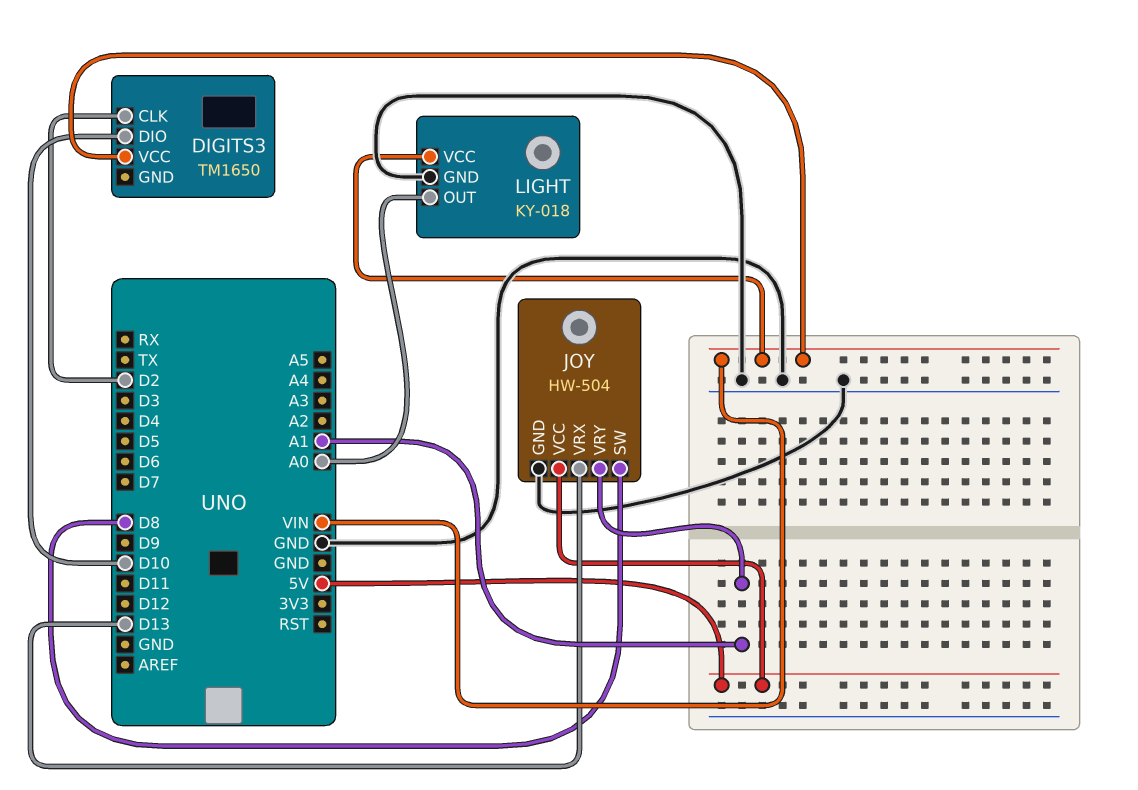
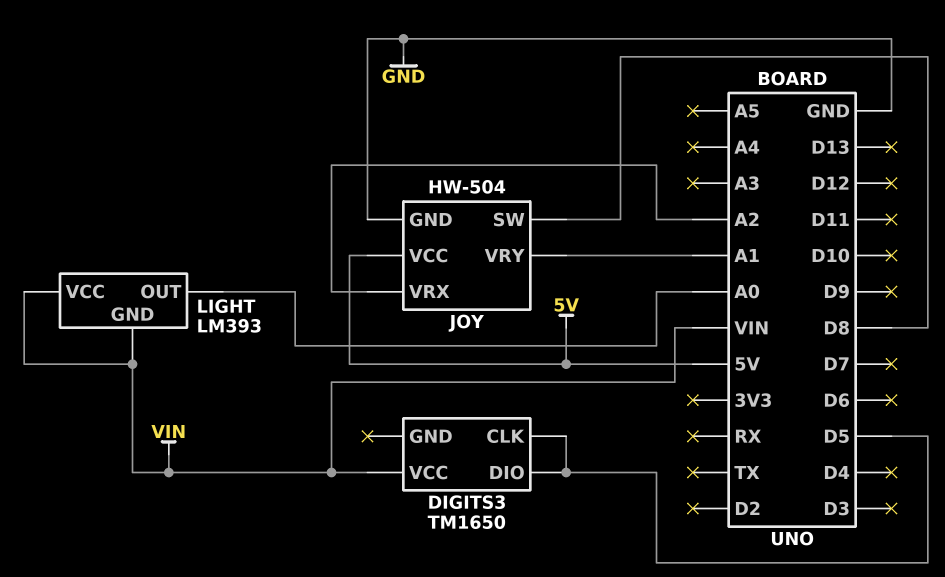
DIGITS3 pin CLK: D2 -> D5
DIGITS3 pin DIO: D10 -> D5
JOY pin VRX: D13 -> A2
LIGHT: KY-018 -> LM393
LIGHT pin GND: GND -> VIN

